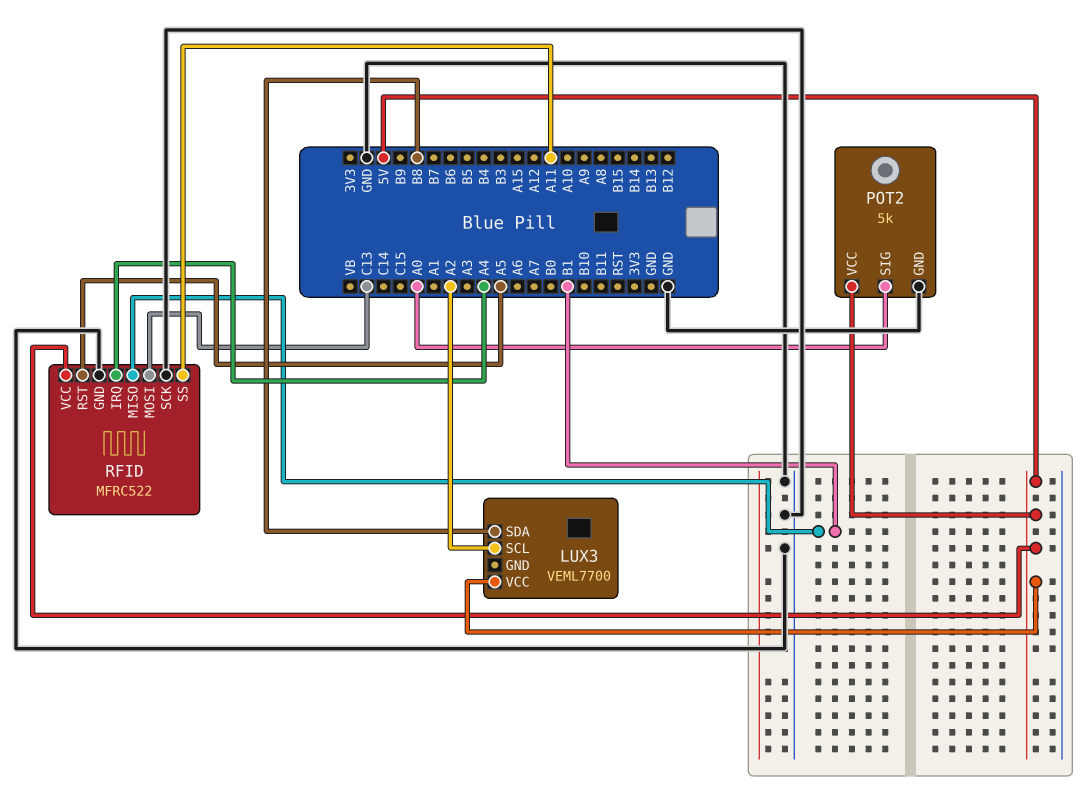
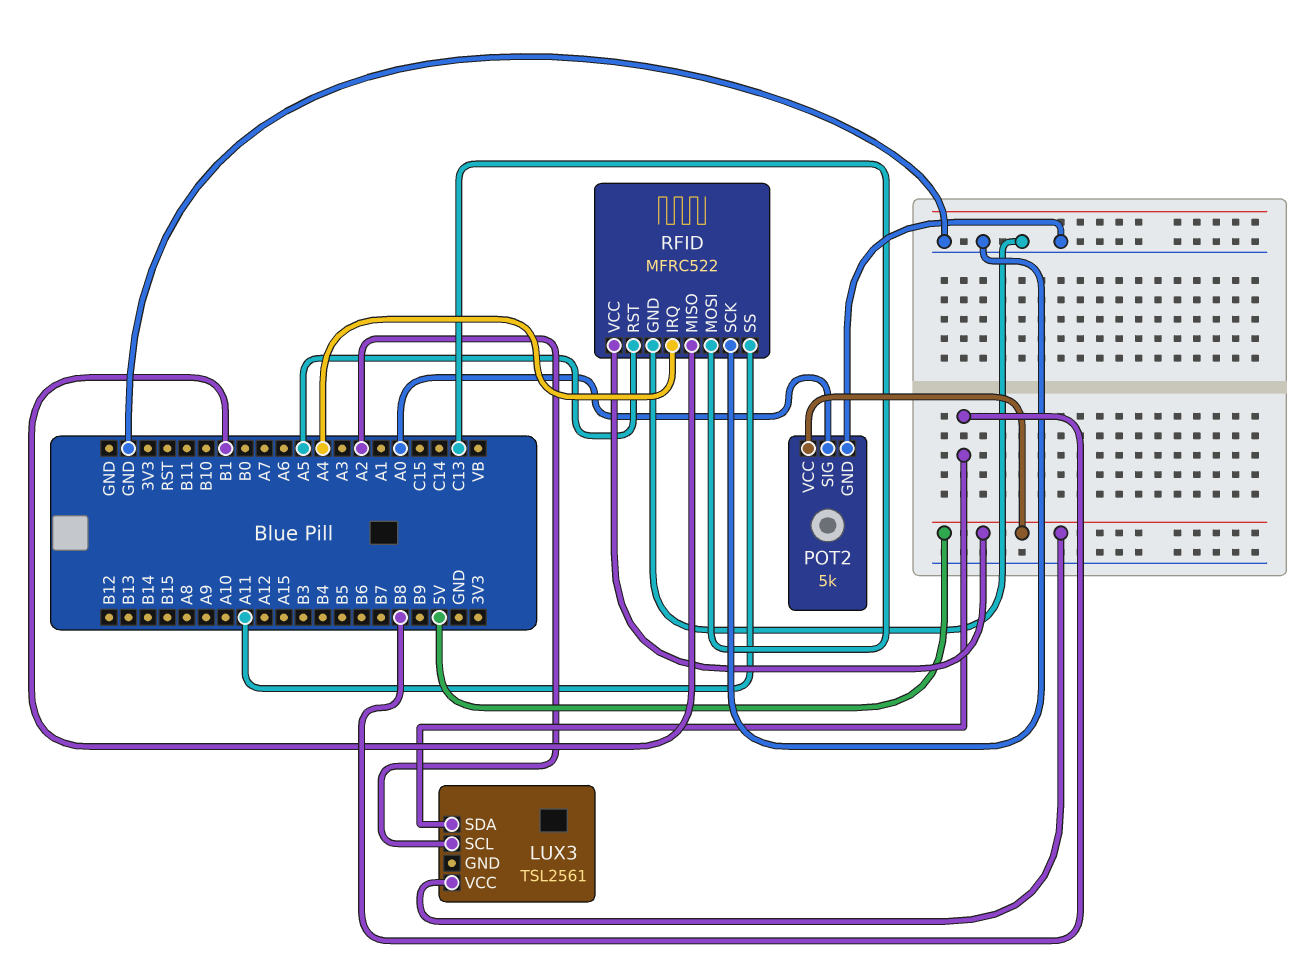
LUX3: VEML7700 -> TSL2561

